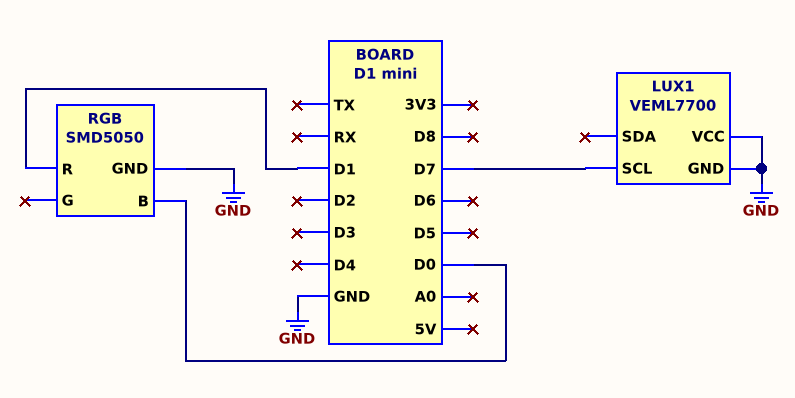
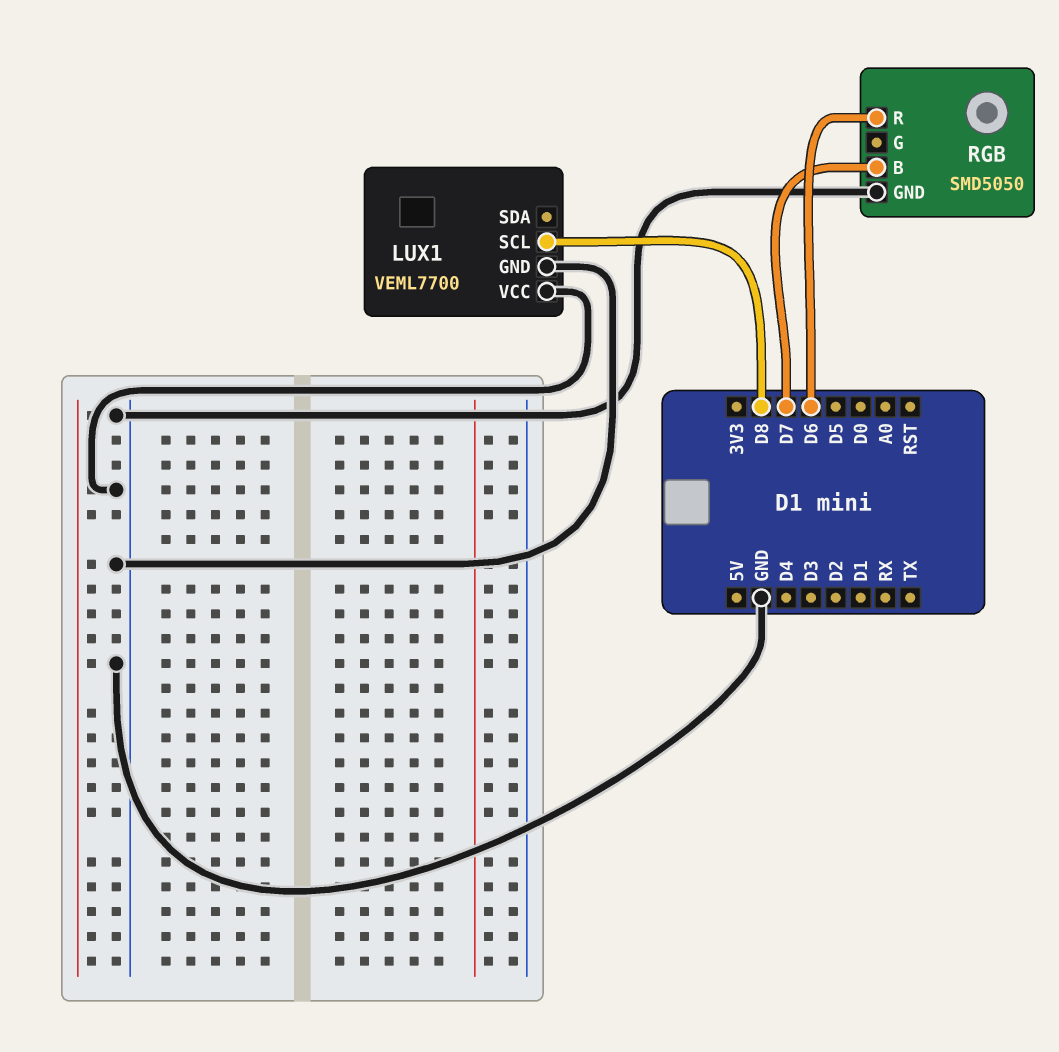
LUX1 pin SCL: D7 -> D8
RGB pin B: D0 -> D7
RGB pin R: D1 -> D6

